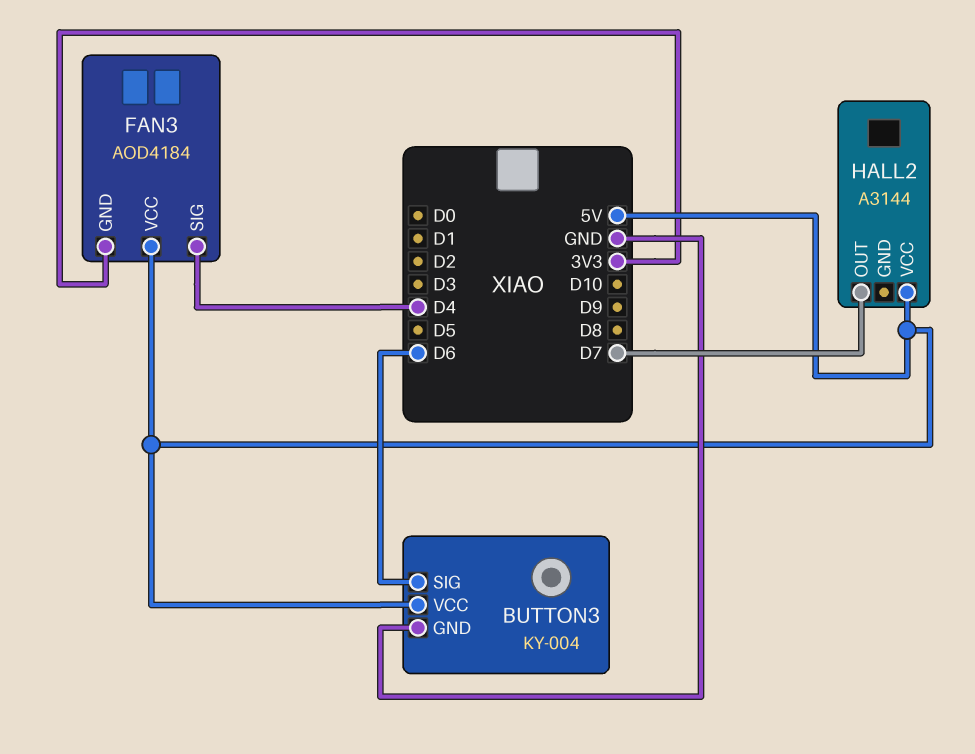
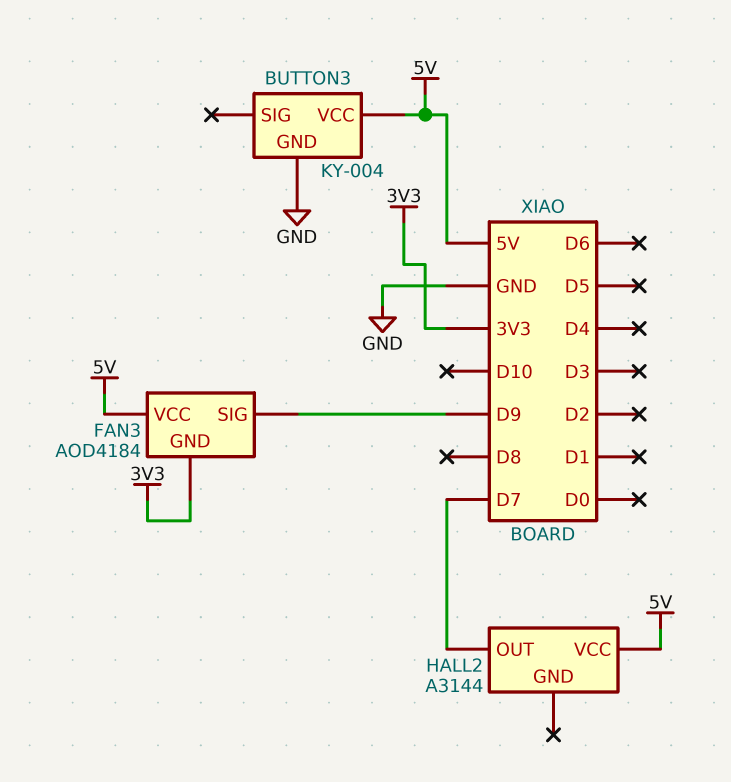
BUTTON3 pin SIG: D6 -> none
FAN3 pin SIG: D4 -> D9

